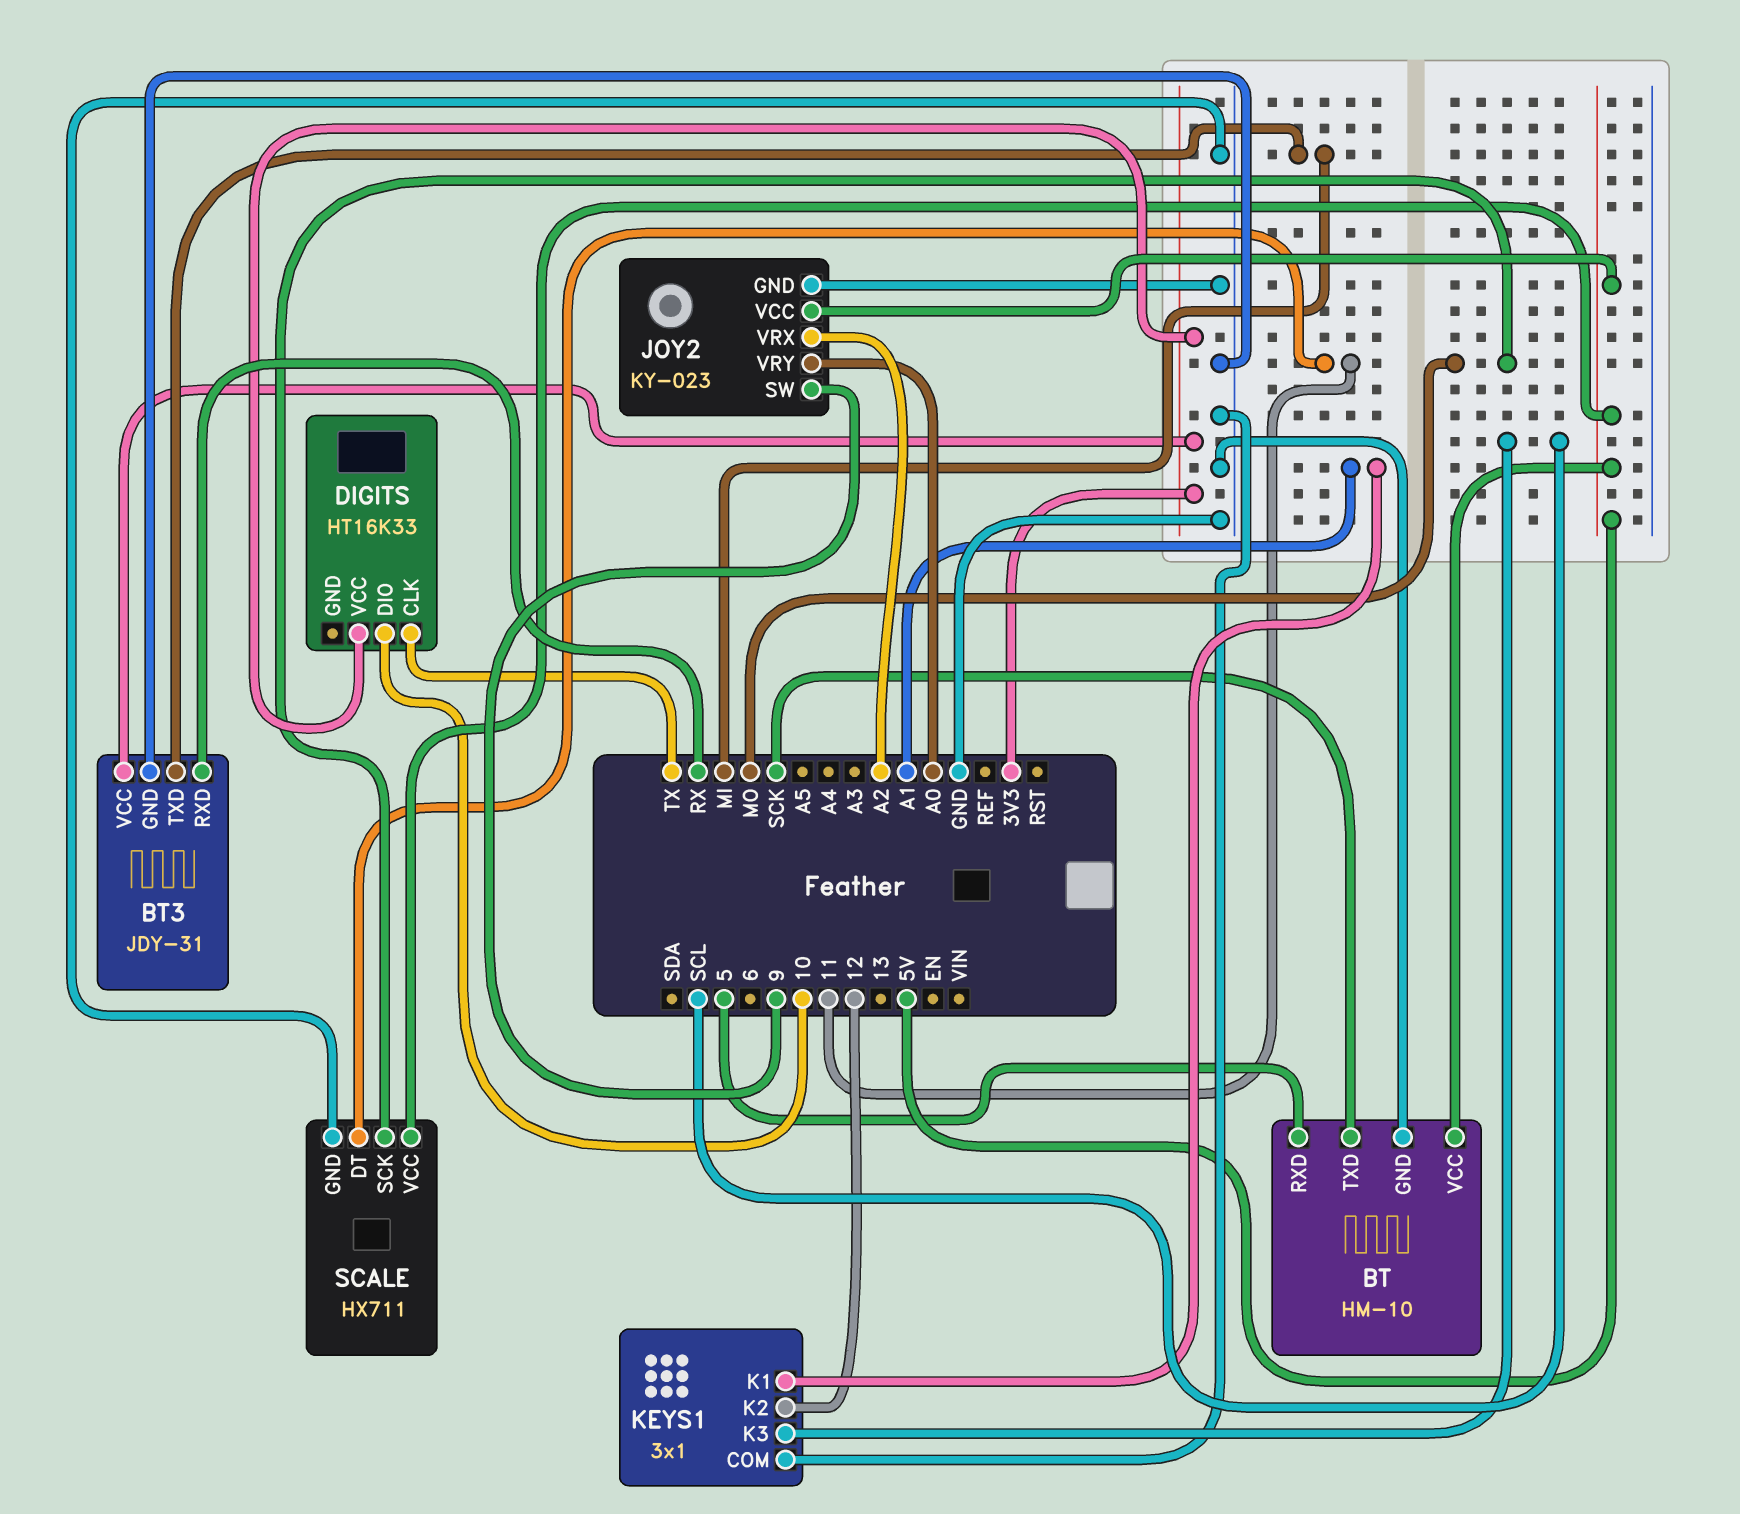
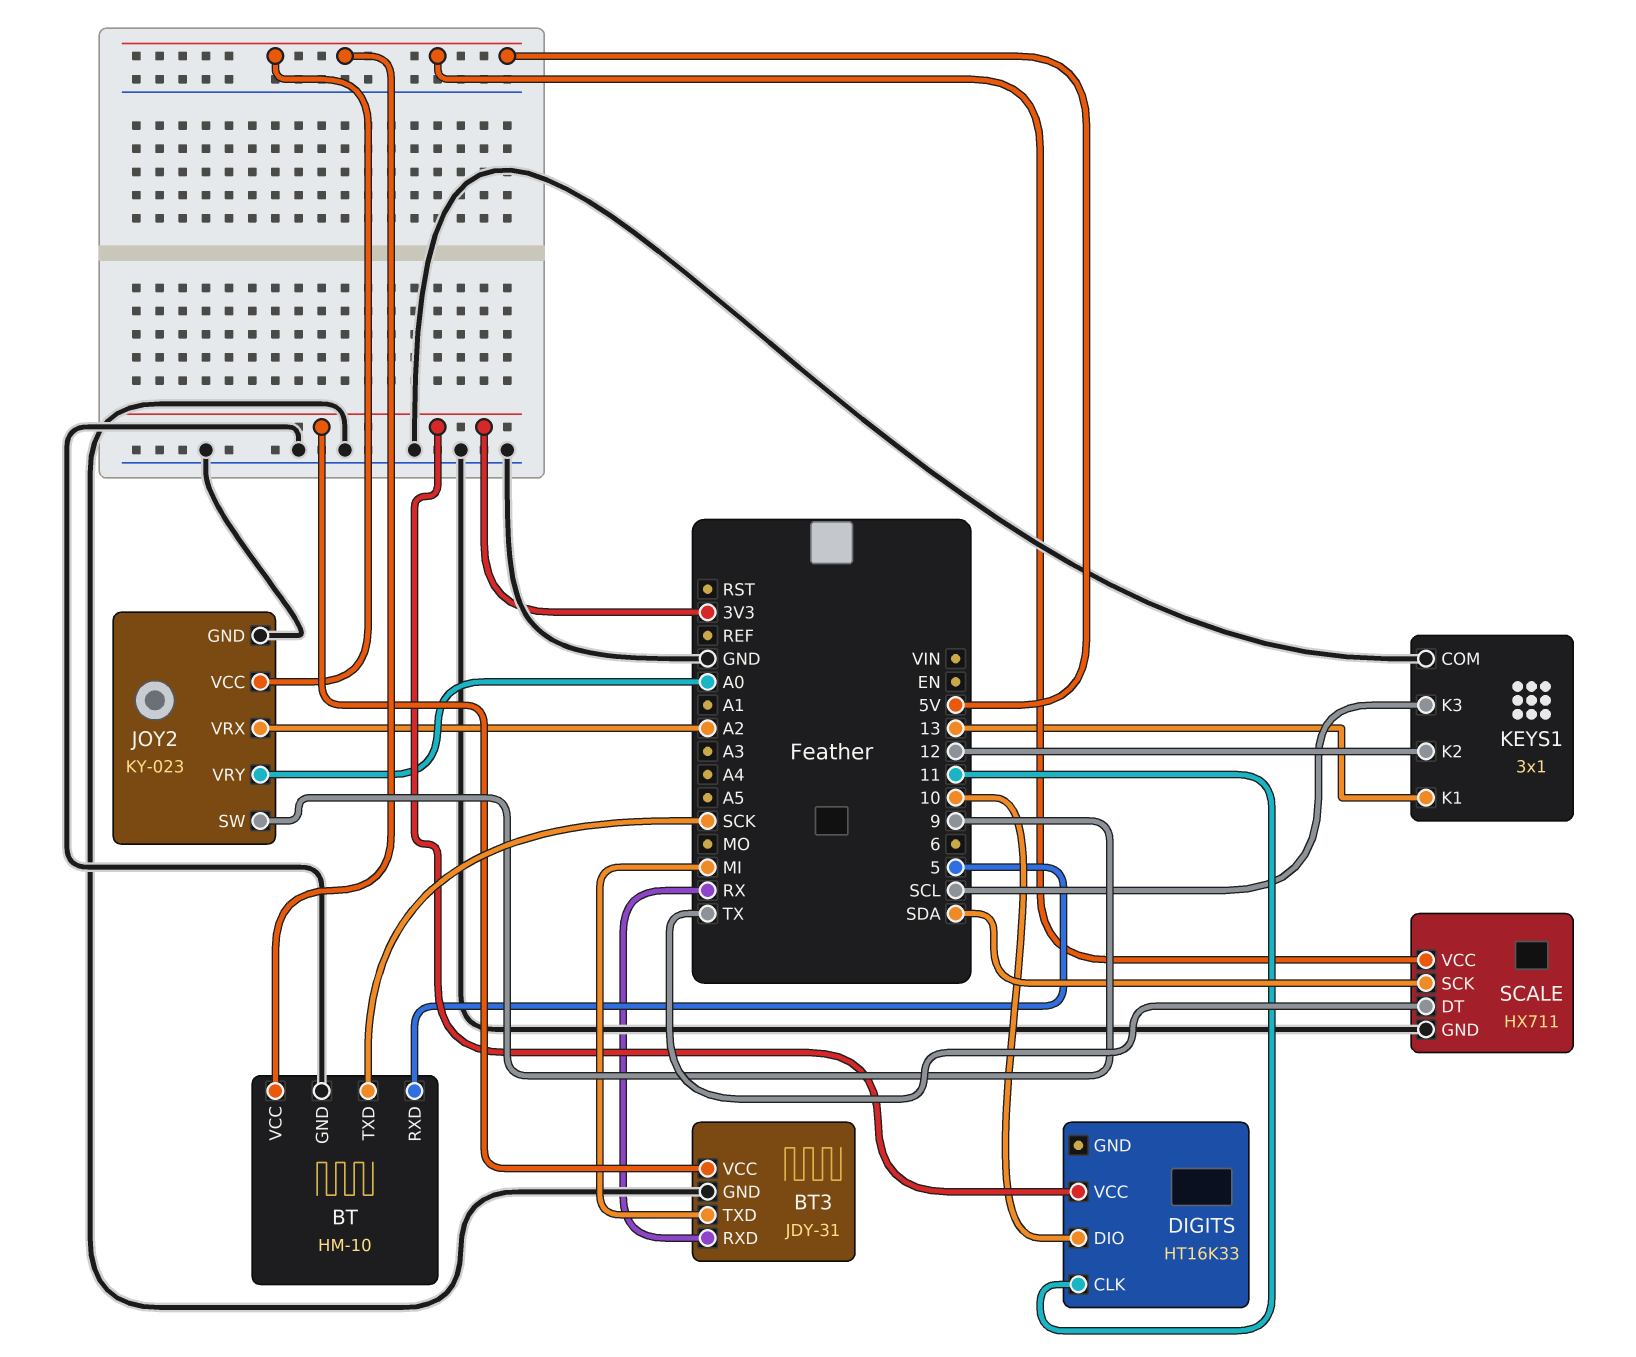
DIGITS pin CLK: TX -> 11
KEYS1 pin K1: A1 -> 13
SCALE pin DT: 11 -> TX
SCALE pin SCK: MO -> SDA

